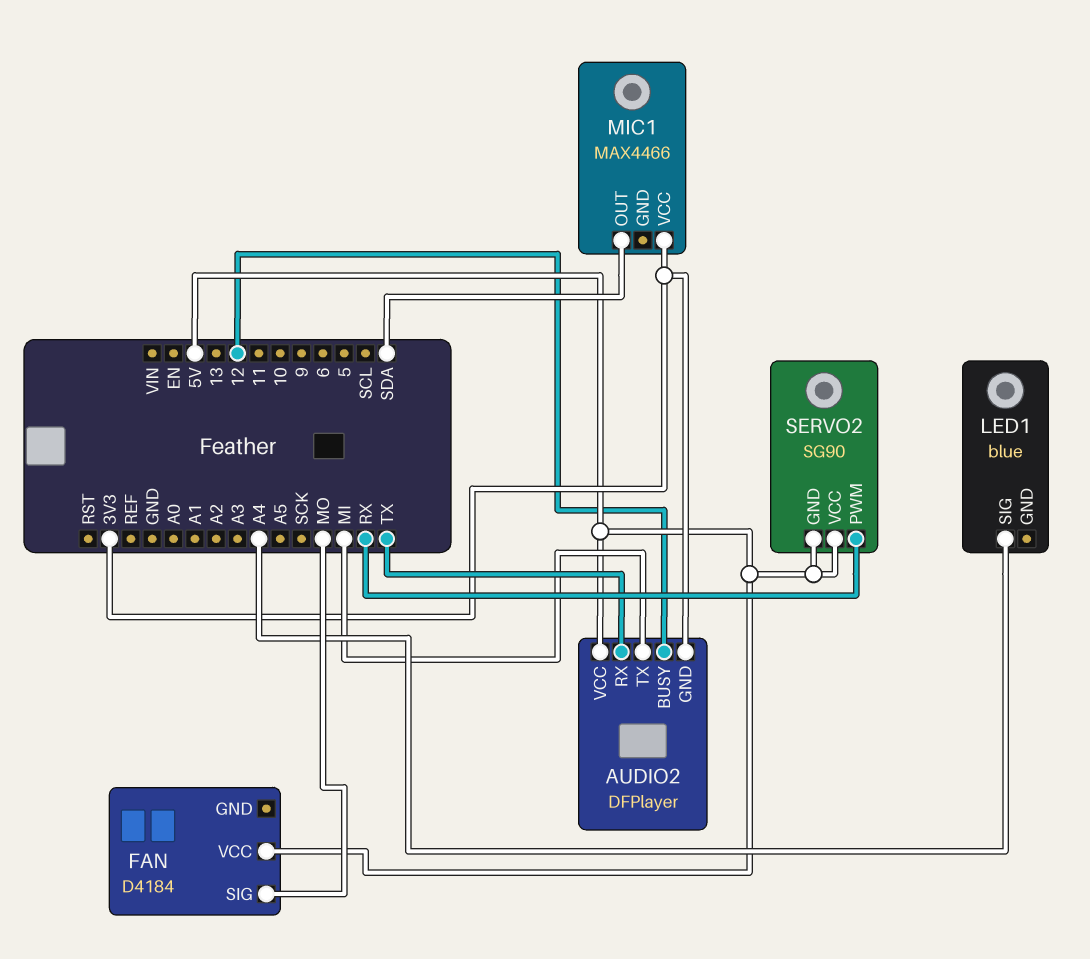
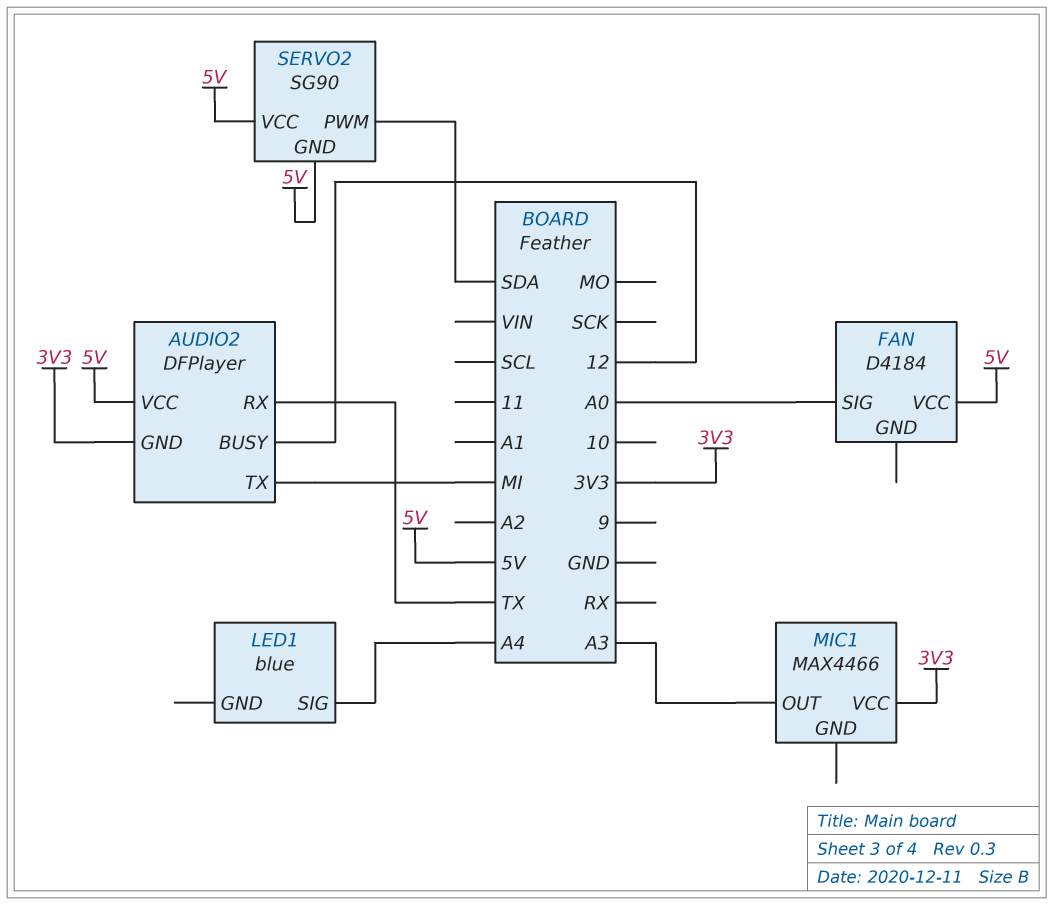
FAN pin SIG: MO -> A0
MIC1 pin OUT: SDA -> A3
SERVO2 pin PWM: RX -> SDA

